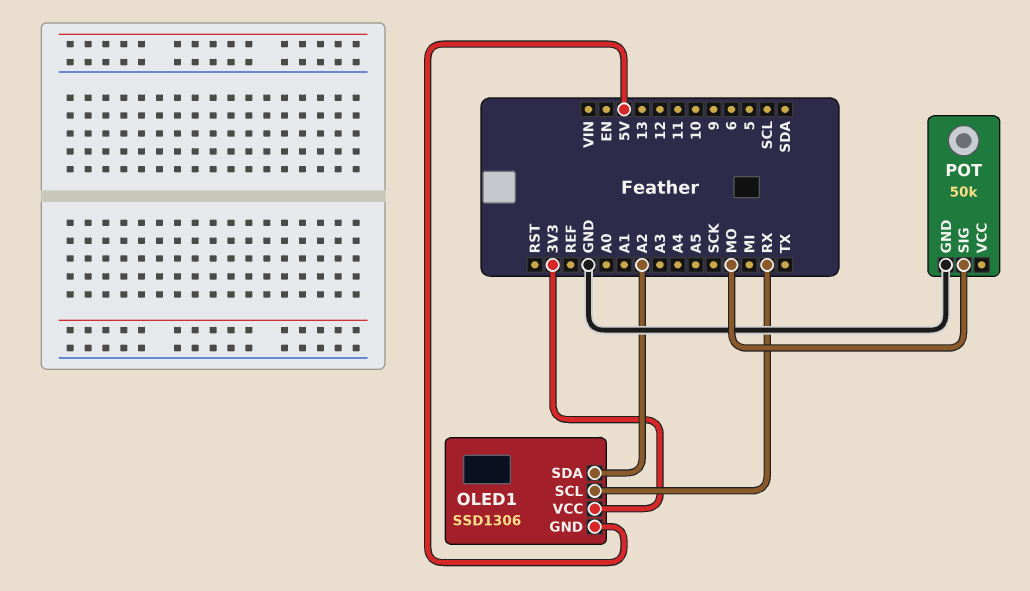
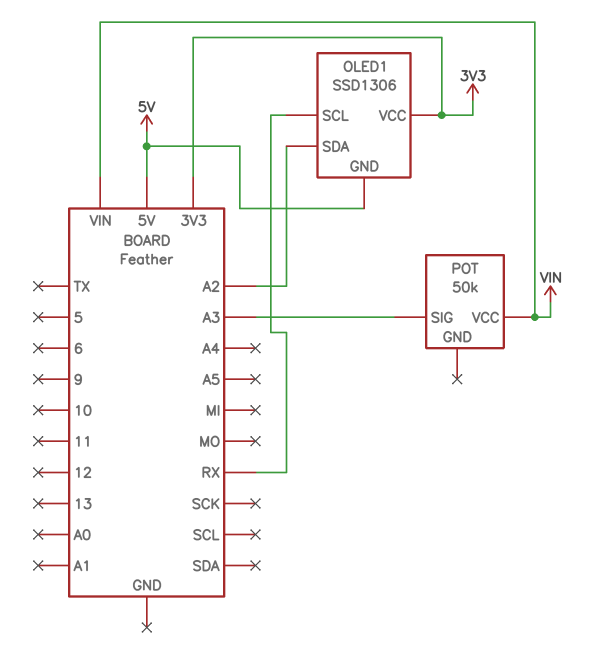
POT pin GND: GND -> none
POT pin SIG: MO -> A3
POT pin VCC: none -> VIN

